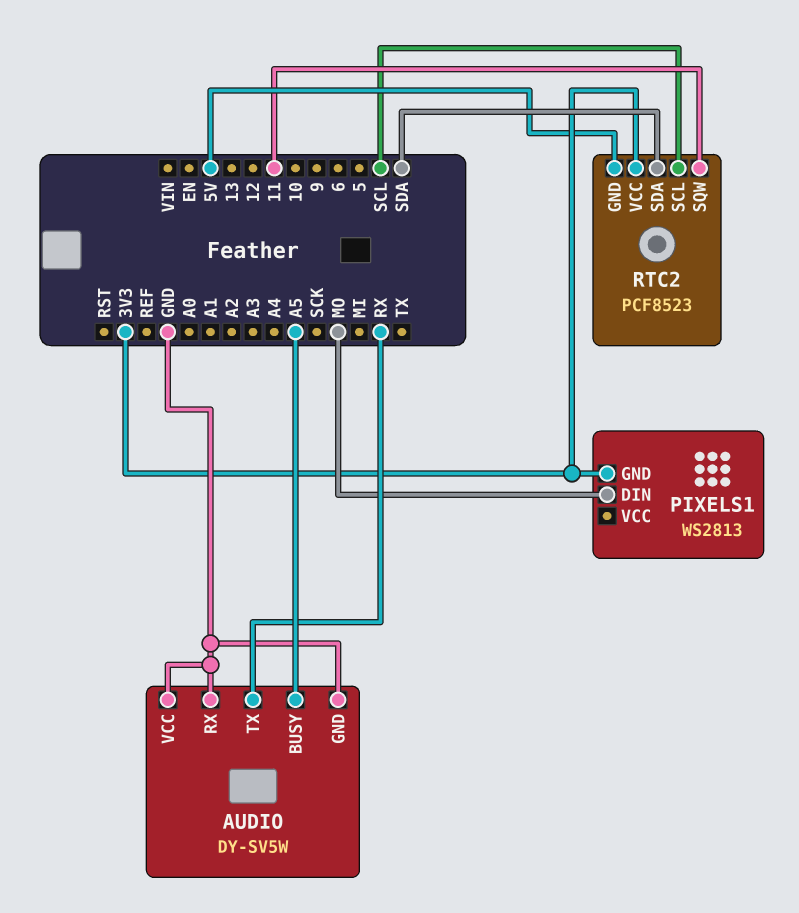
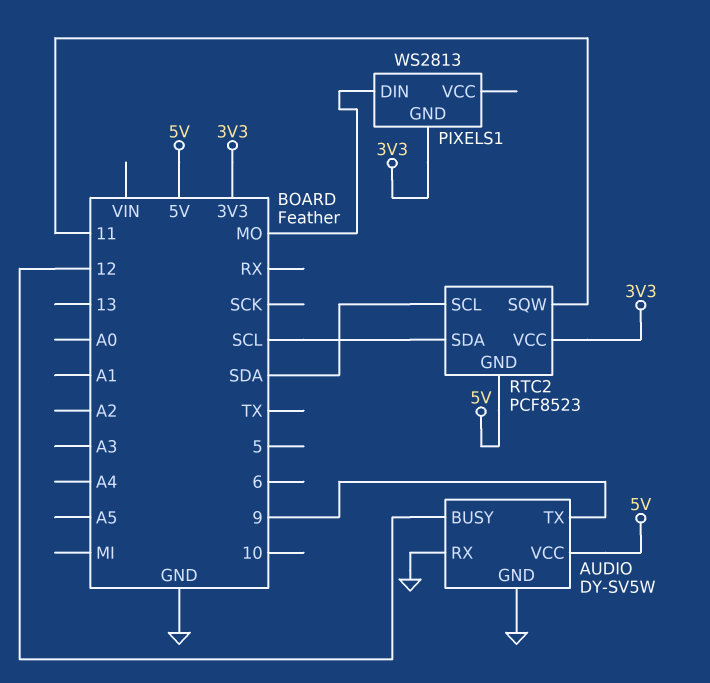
AUDIO pin BUSY: A5 -> 12
AUDIO pin TX: RX -> 9
AUDIO pin VCC: GND -> 5V
RTC2 pin SCL: SCL -> SDA
RTC2 pin SDA: SDA -> SCL

